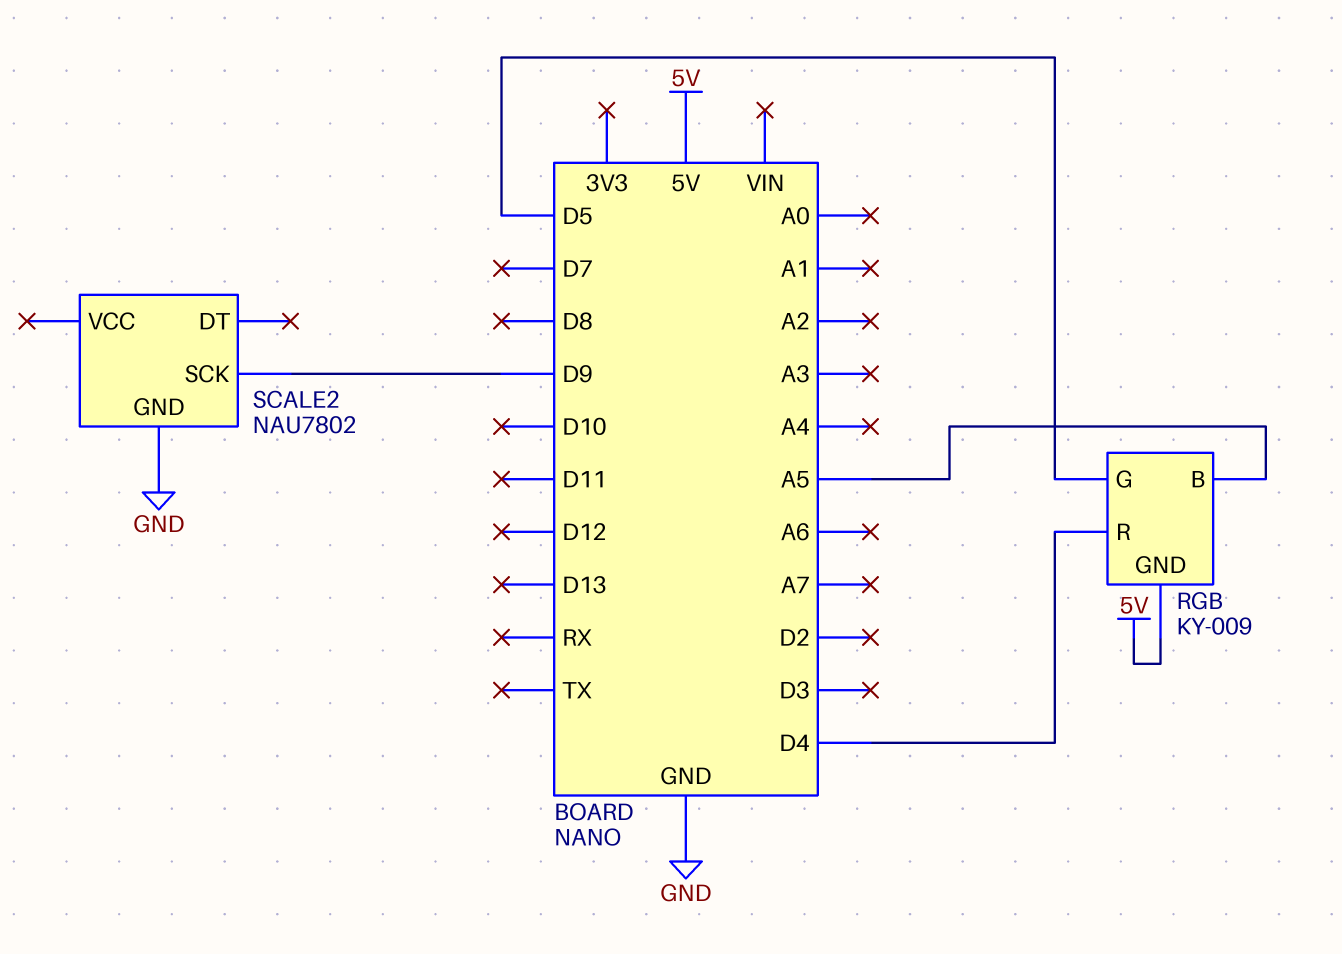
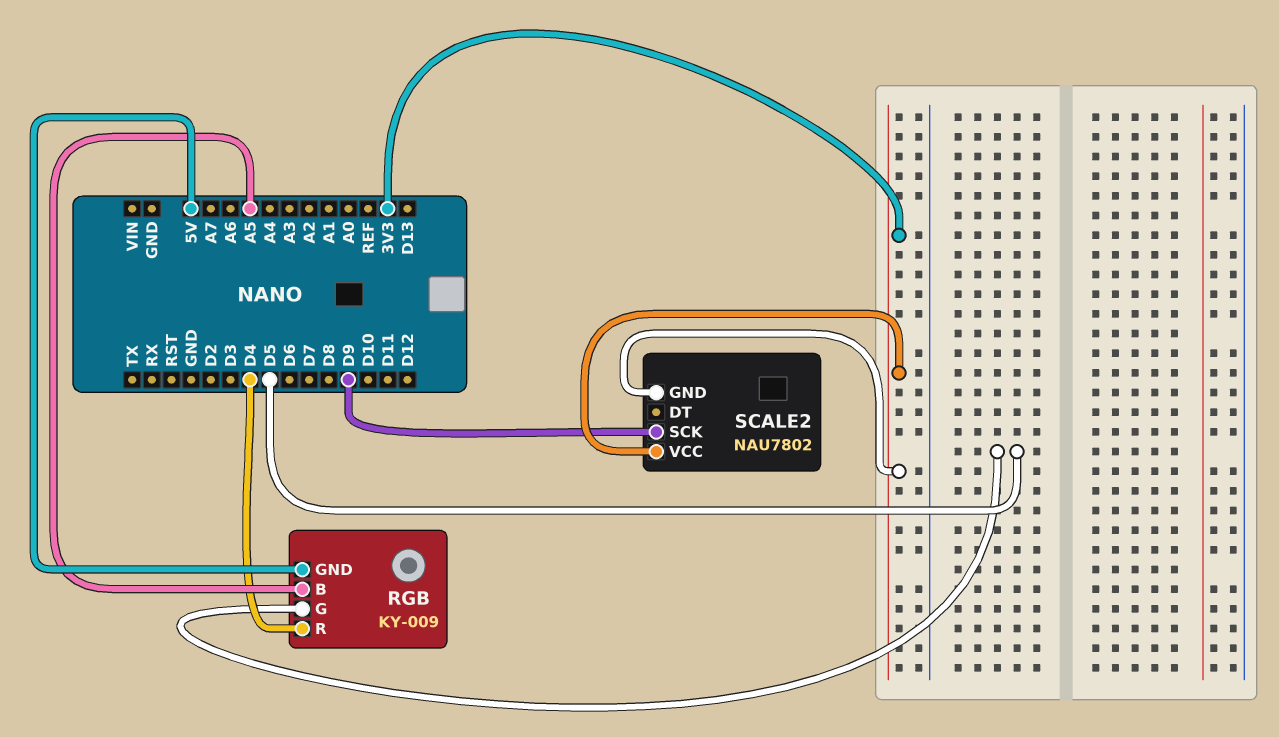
SCALE2 pin GND: GND -> 3V3
SCALE2 pin VCC: none -> 3V3

